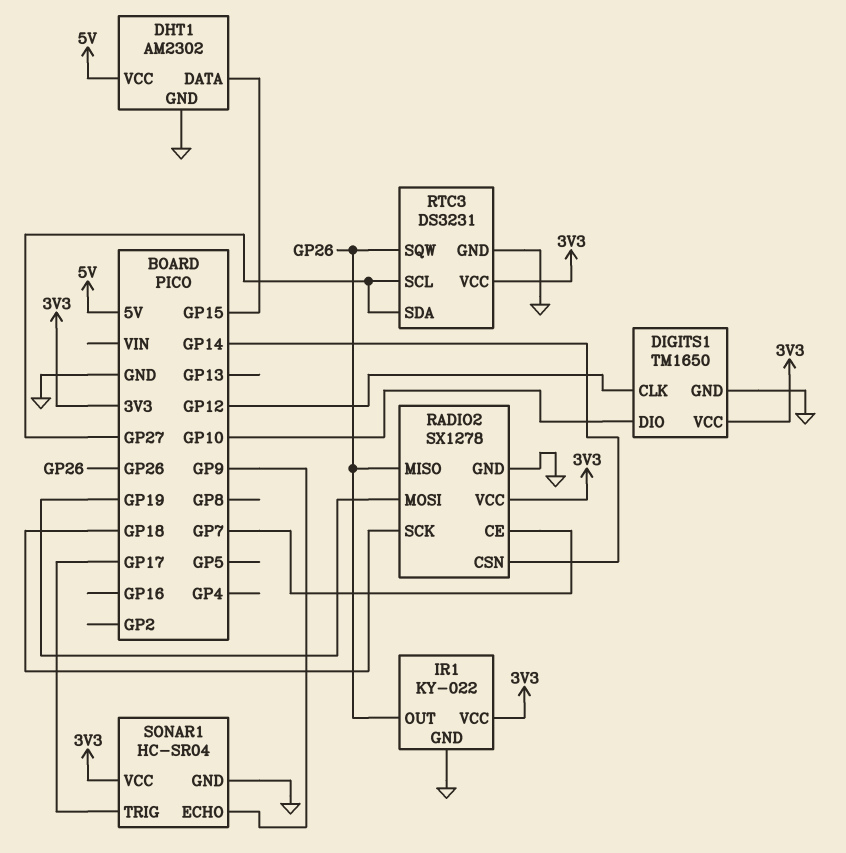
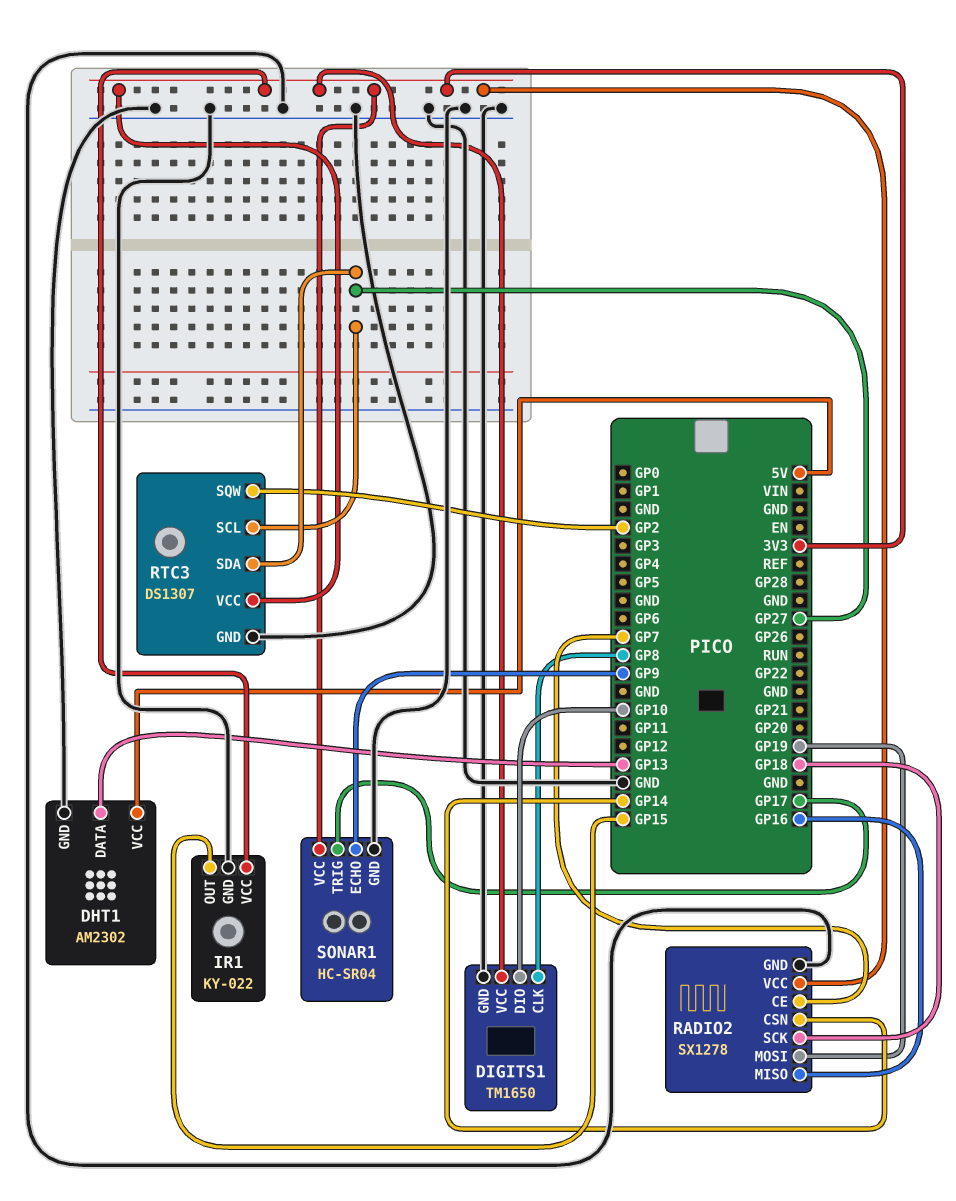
DHT1 pin DATA: GP15 -> GP13
DIGITS1 pin CLK: GP12 -> GP8
IR1 pin OUT: GP26 -> GP15
RADIO2 pin MISO: GP26 -> GP16
RTC3: DS3231 -> DS1307
RTC3 pin SQW: GP26 -> GP2

